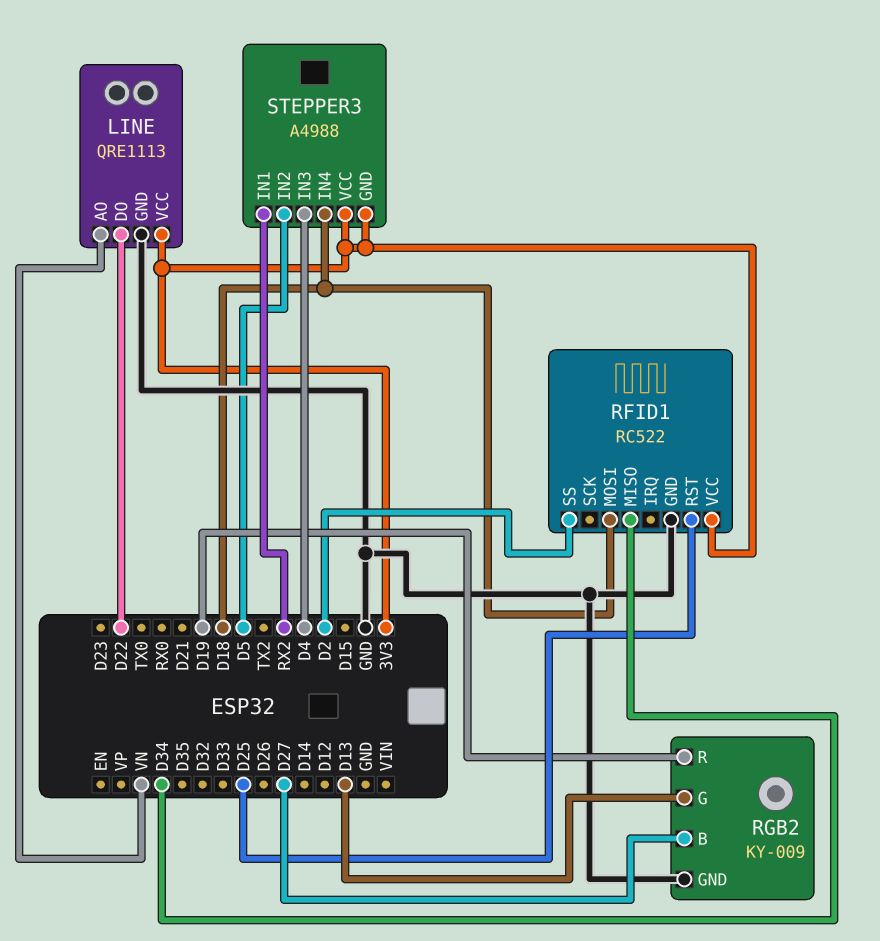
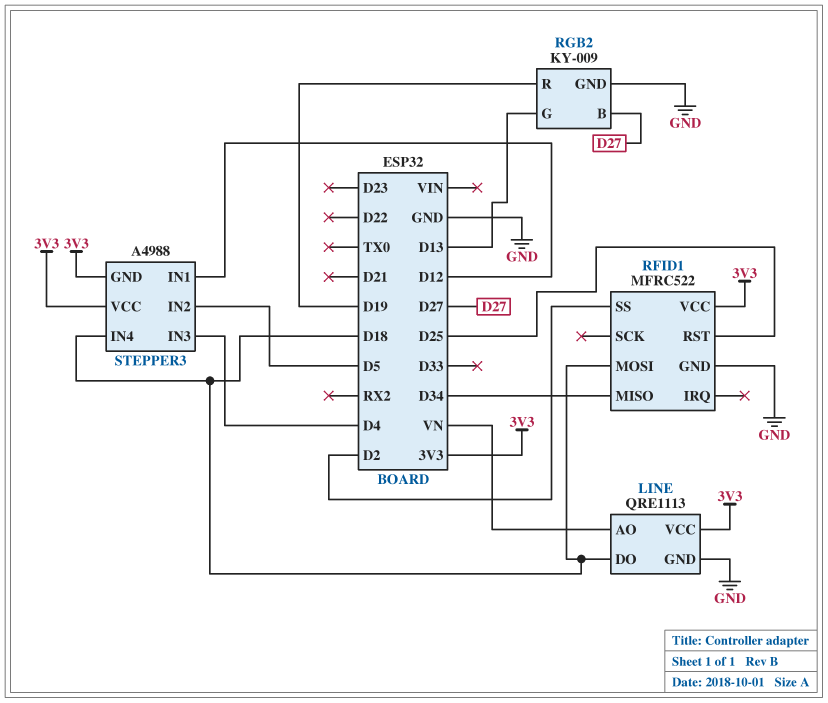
LINE pin DO: D22 -> D18
RFID1: RC522 -> MFRC522
STEPPER3 pin IN1: RX2 -> D12

